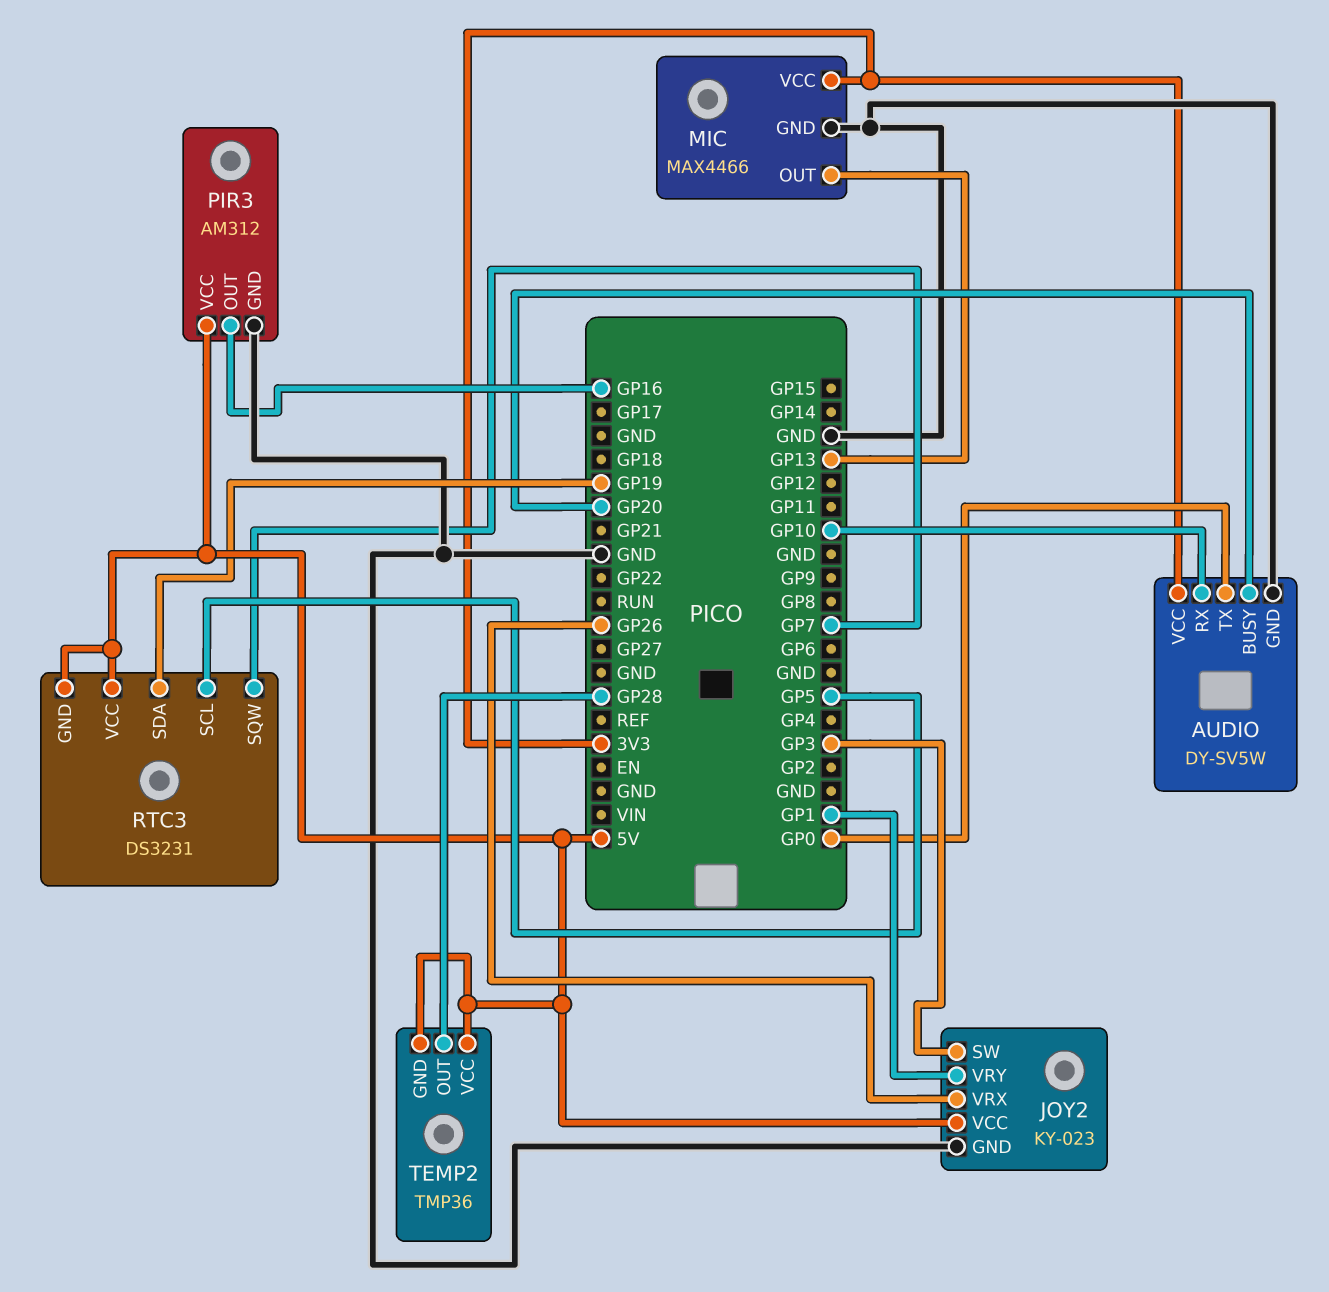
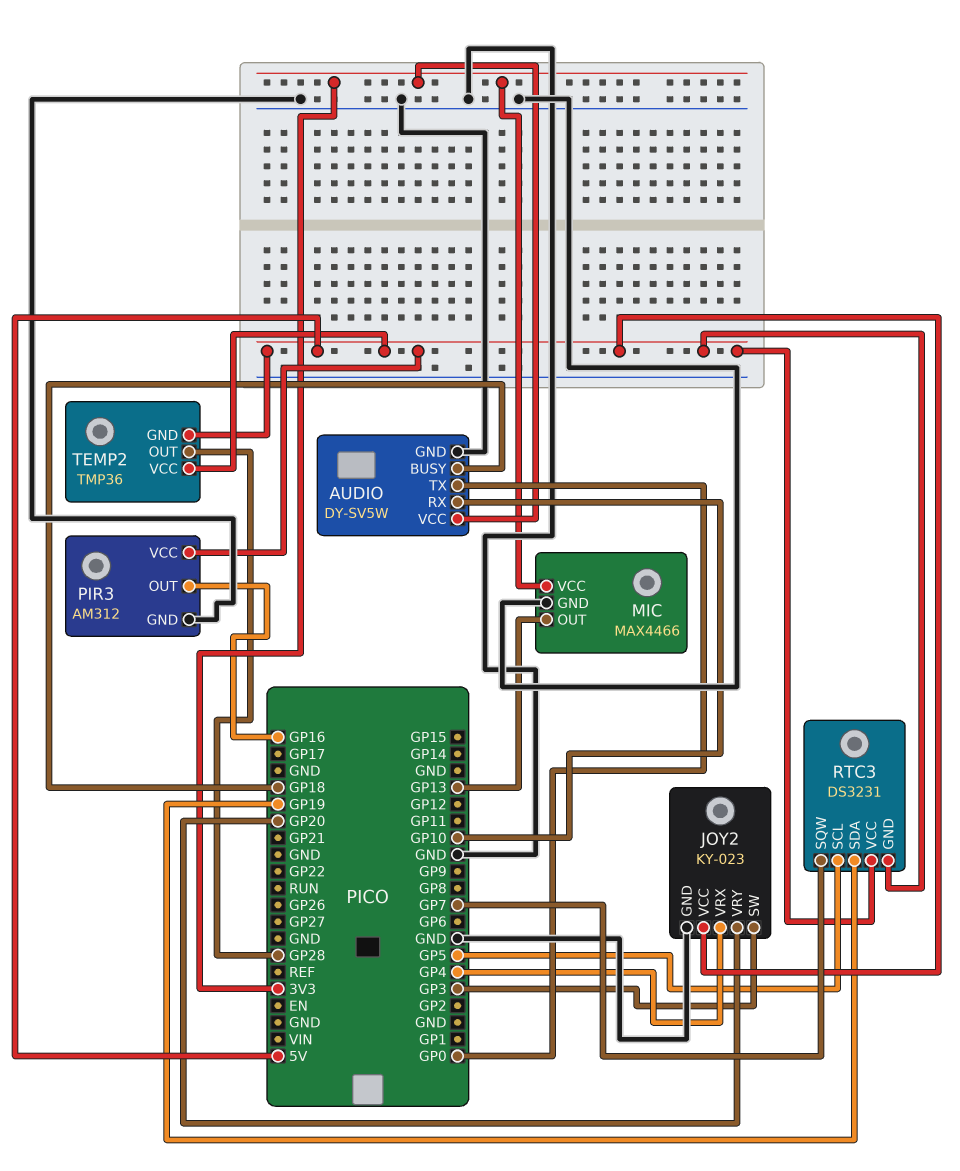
AUDIO pin BUSY: GP20 -> GP18
JOY2 pin VRX: GP26 -> GP4
JOY2 pin VRY: GP1 -> GP20

